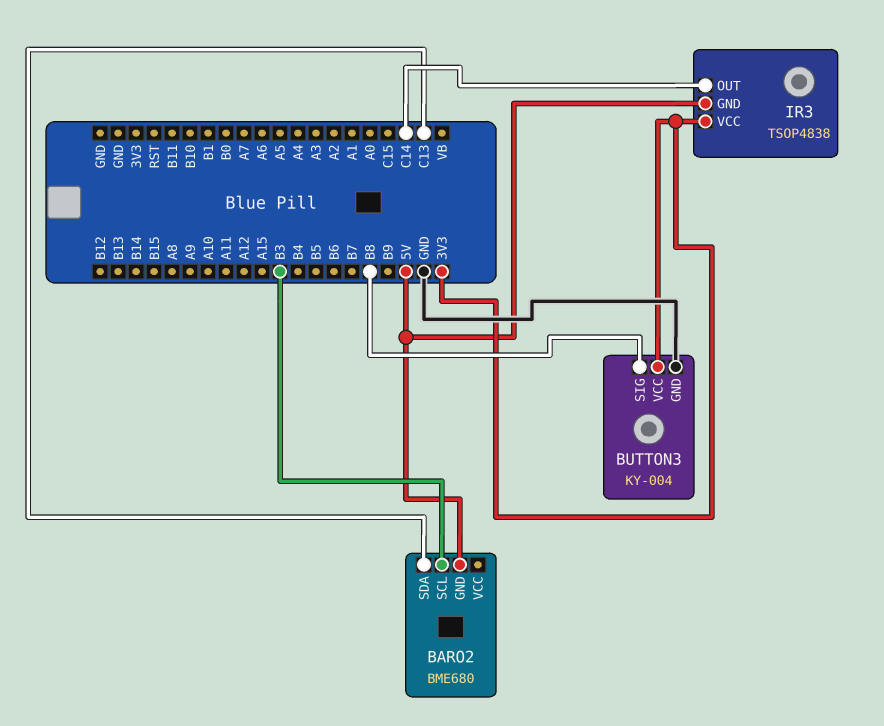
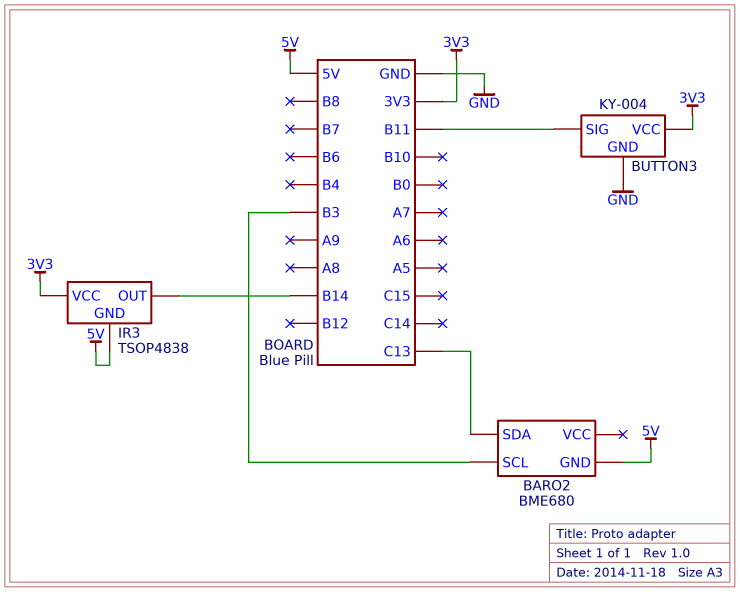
BUTTON3 pin SIG: B8 -> B11
IR3 pin OUT: C14 -> B14

